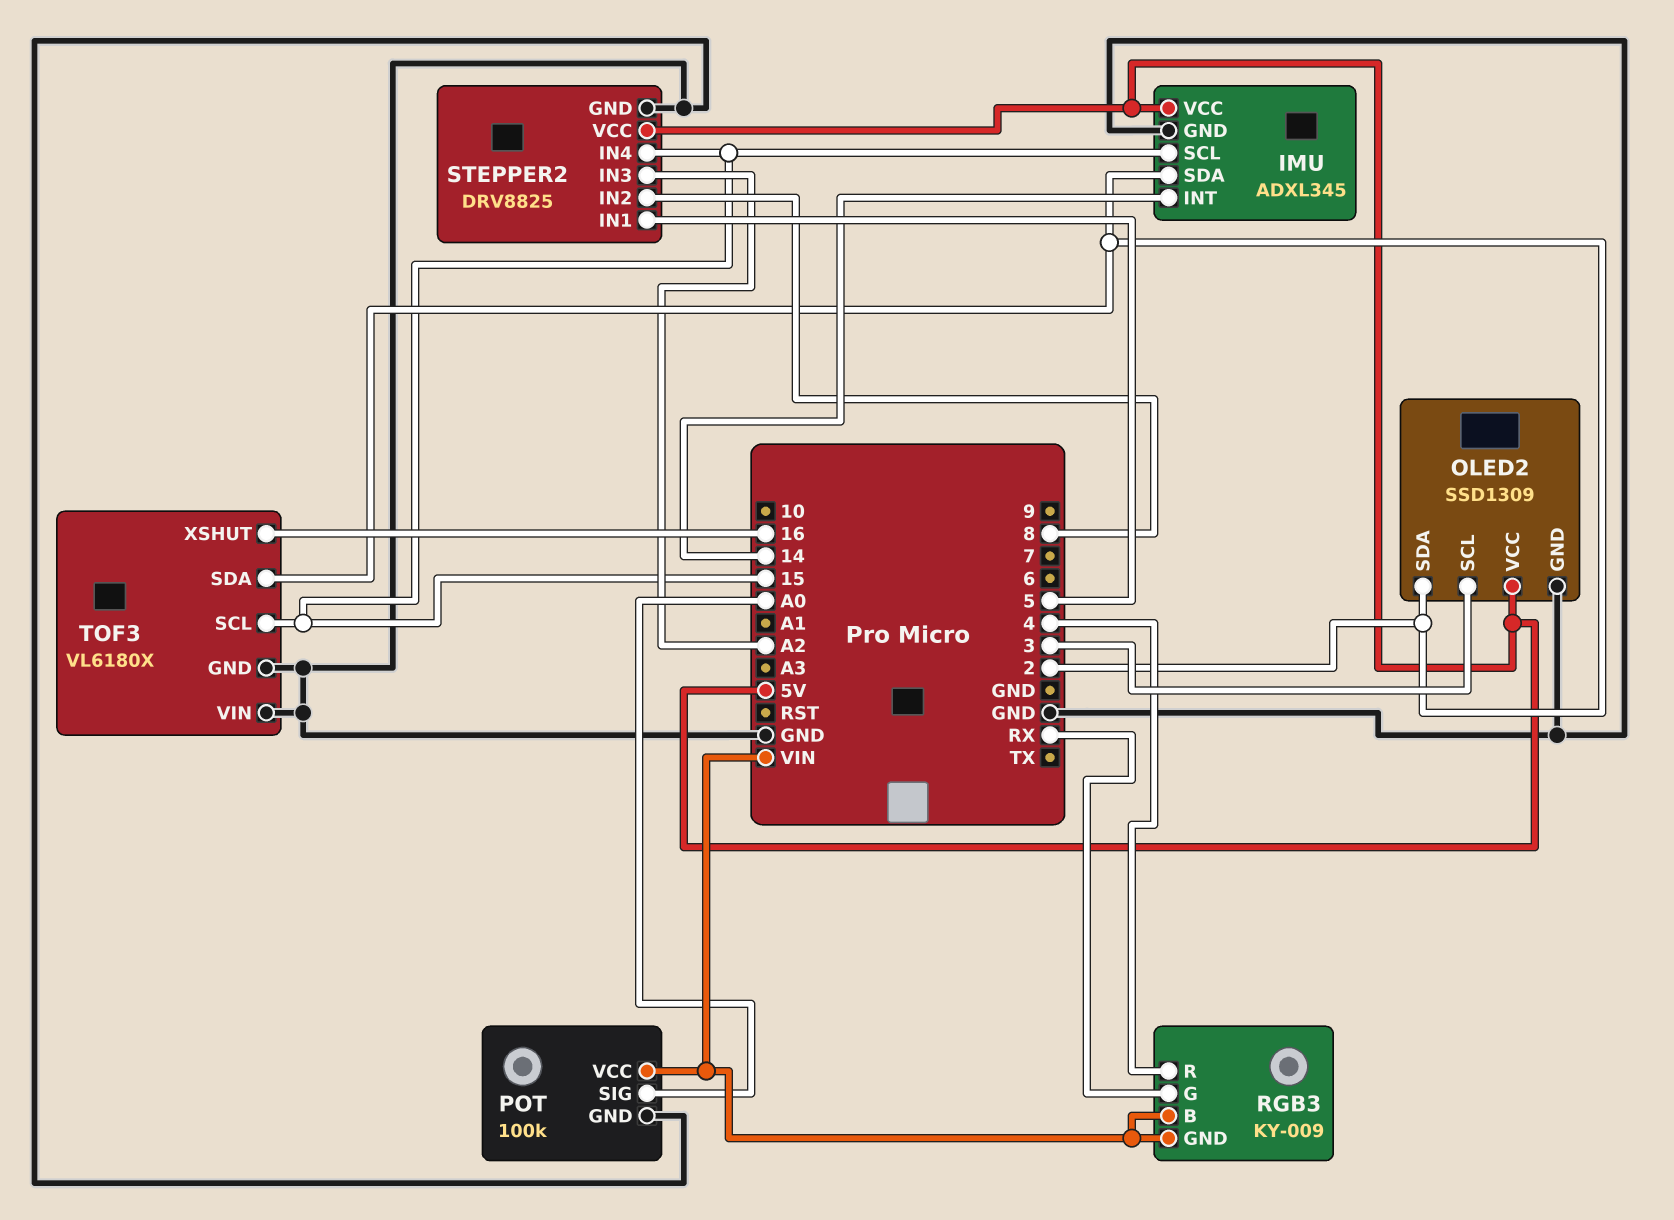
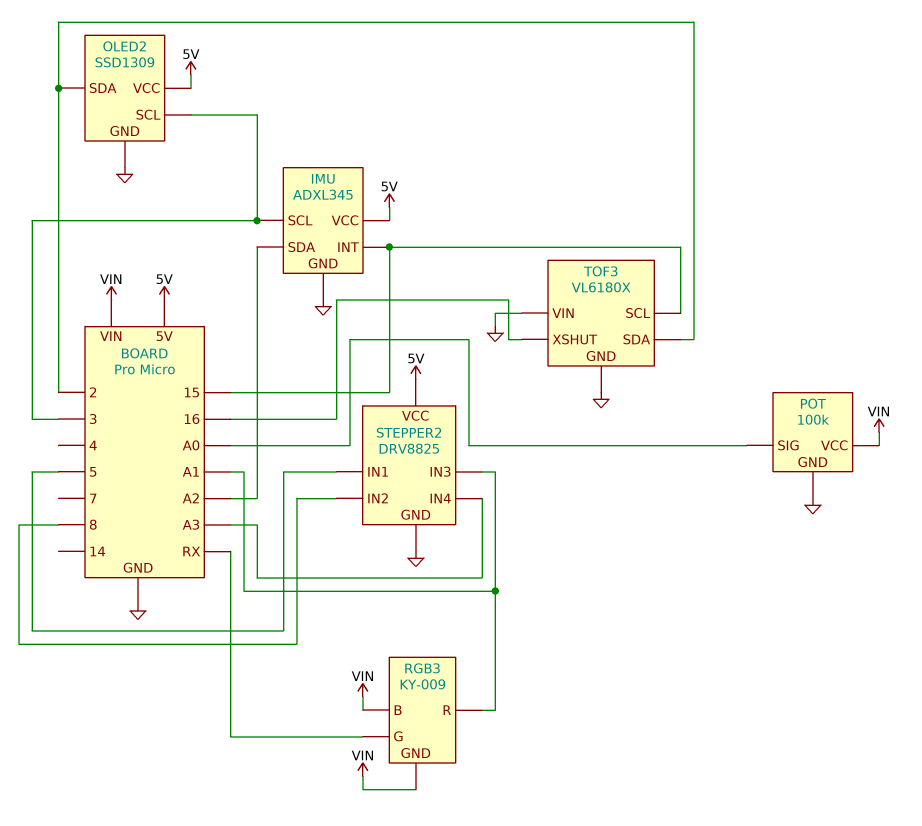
IMU pin INT: 14 -> 15
IMU pin SCL: 15 -> 3
IMU pin SDA: 2 -> A2
RGB3 pin R: 4 -> A1
STEPPER2 pin IN3: A2 -> A1
STEPPER2 pin IN4: 15 -> A3

